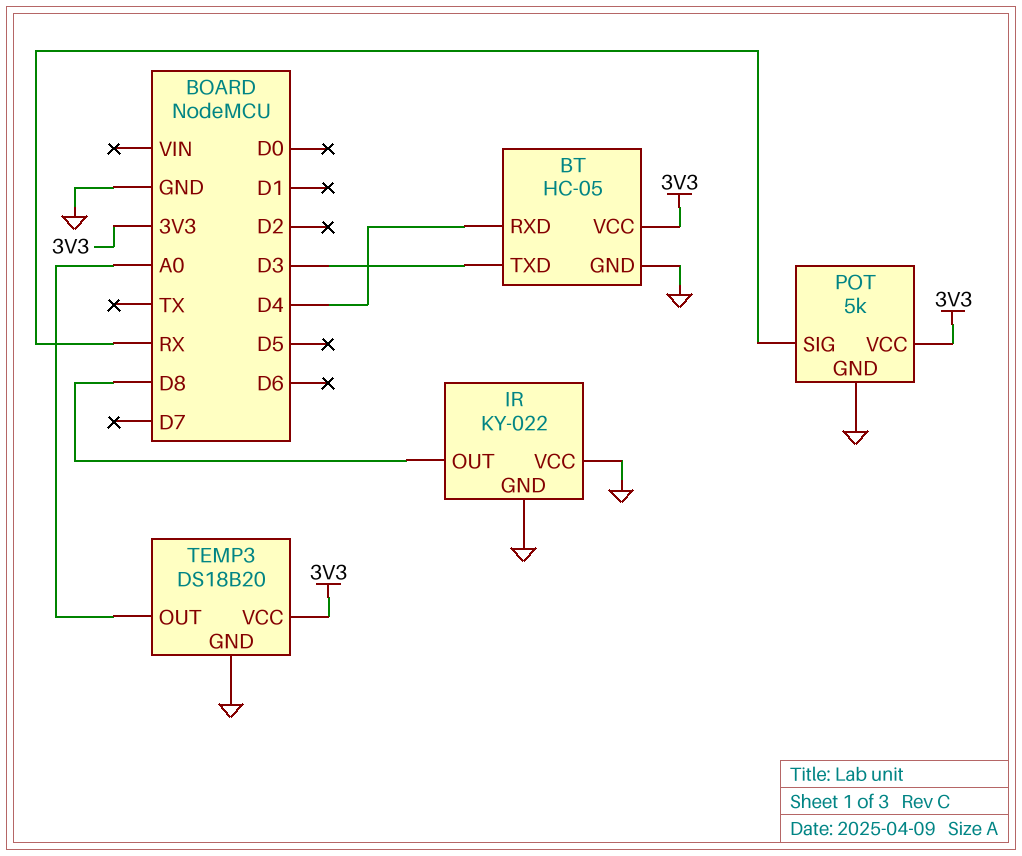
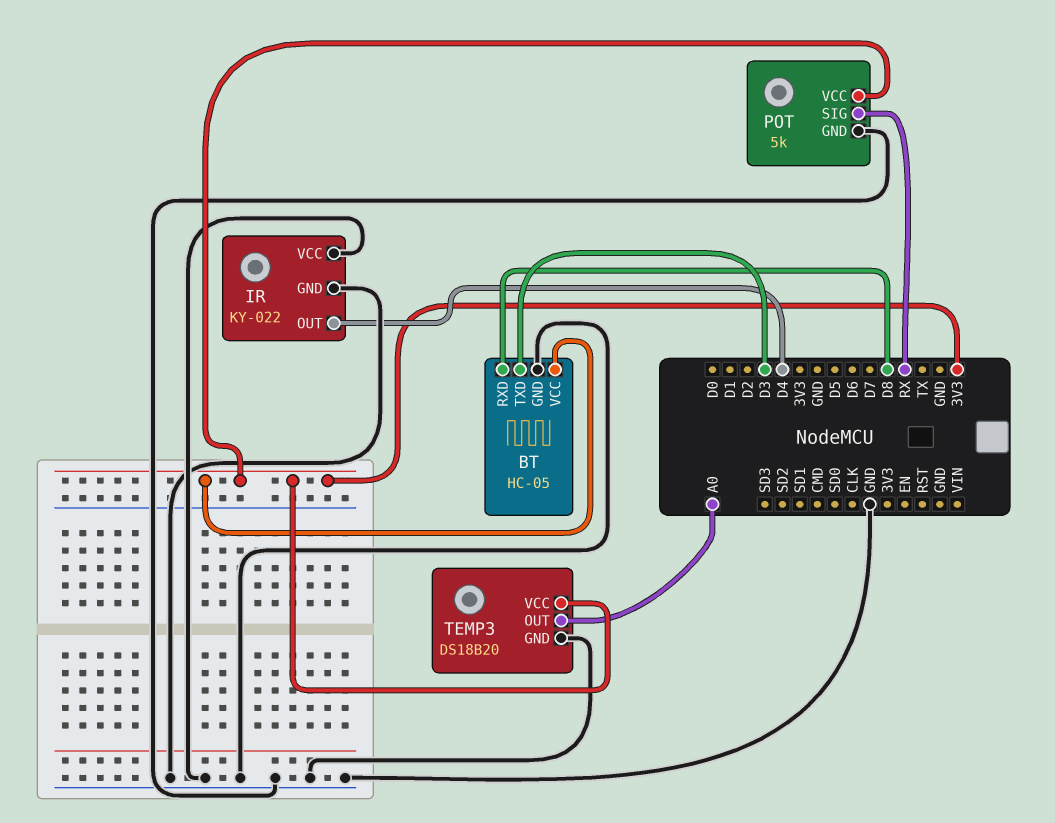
BT pin RXD: D4 -> D8
IR pin OUT: D8 -> D4

